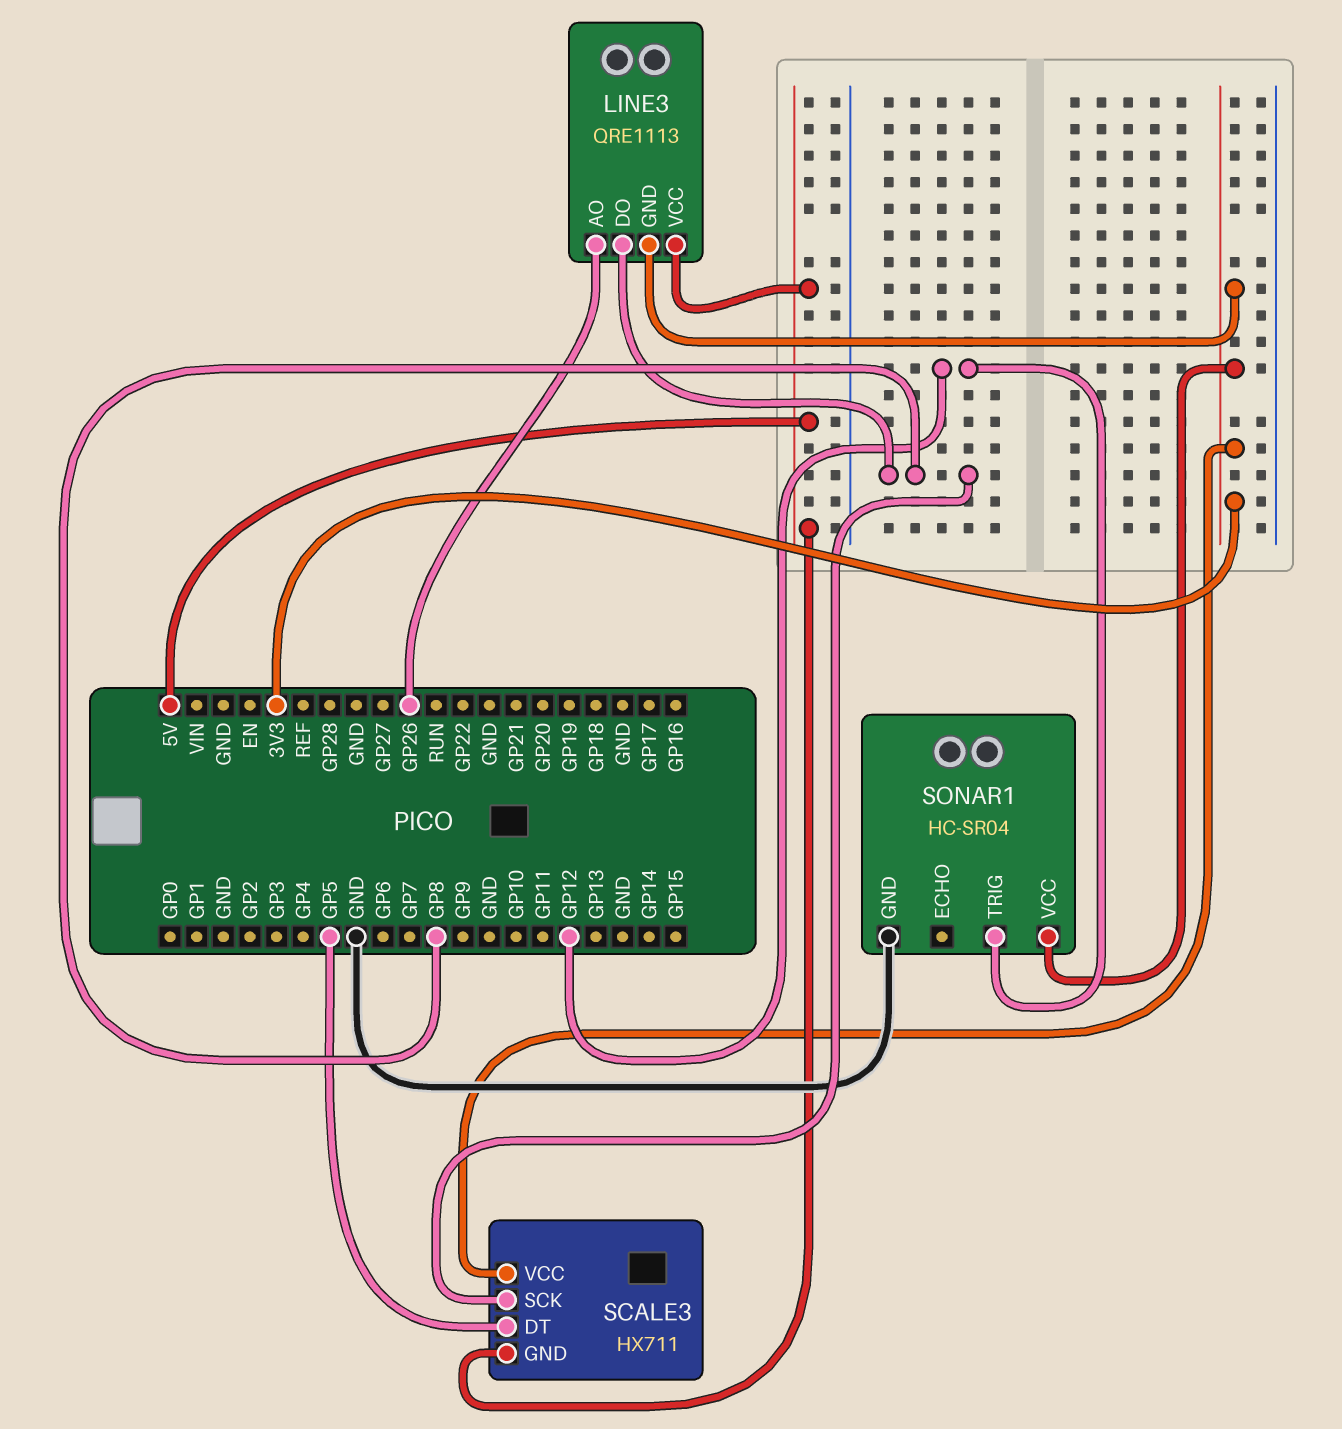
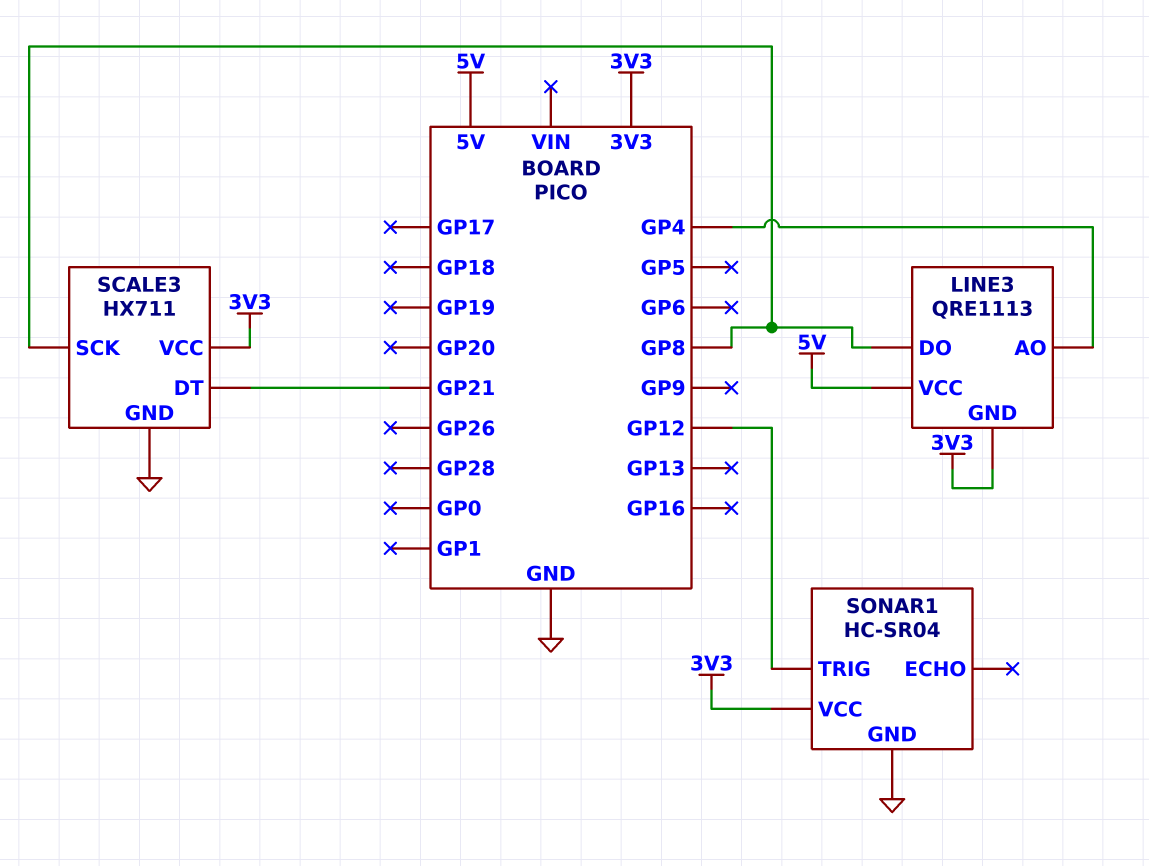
LINE3 pin AO: GP26 -> GP4
SCALE3 pin DT: GP5 -> GP21
SCALE3 pin GND: 5V -> GND

